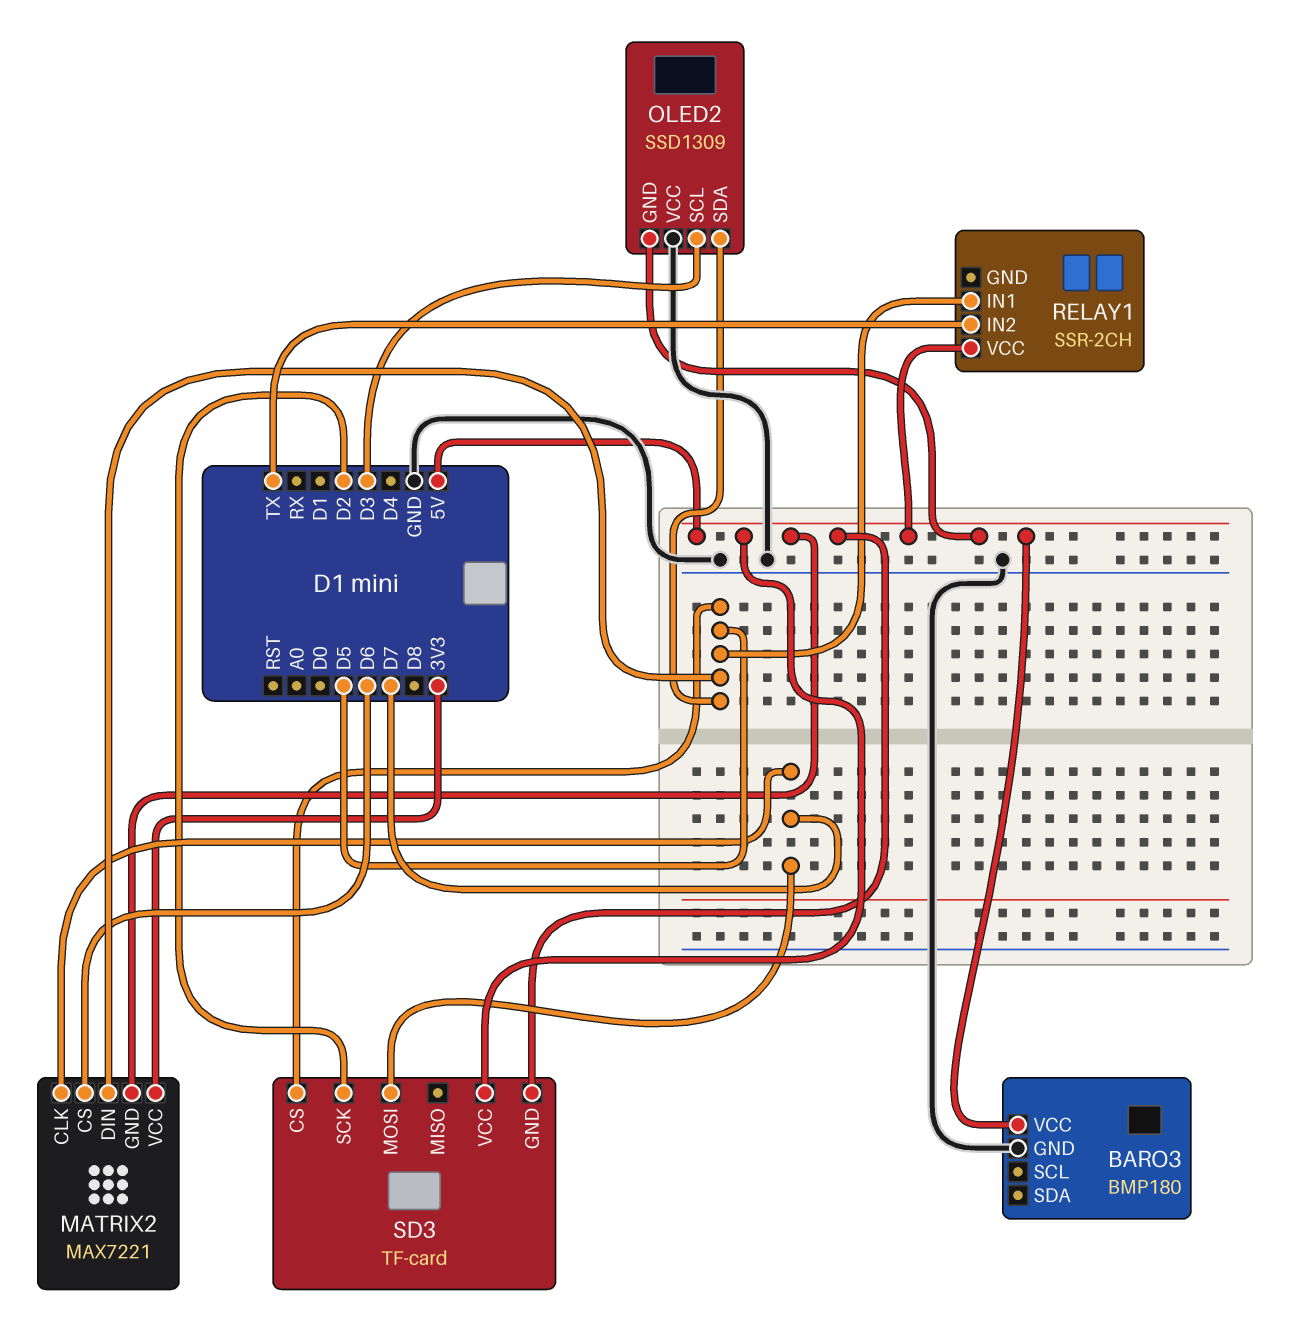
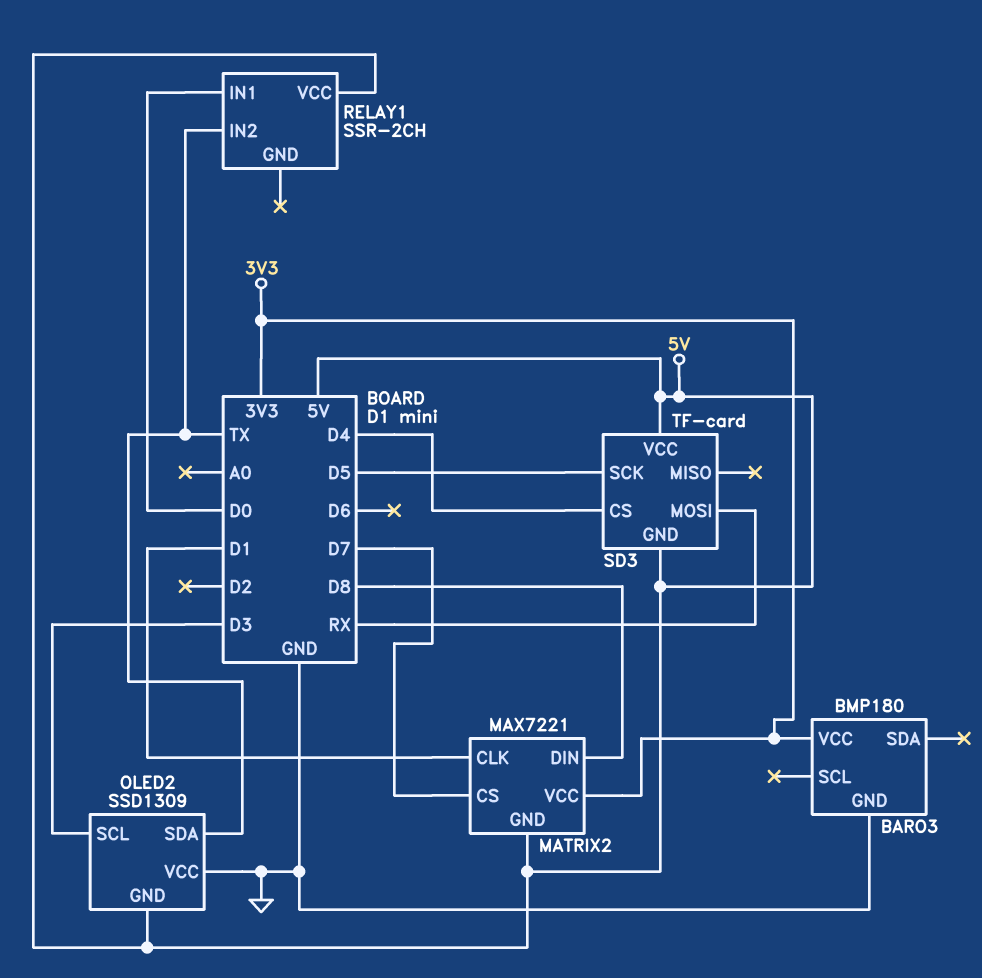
BARO3 pin VCC: 5V -> 3V3
MATRIX2 pin CLK: D7 -> D1
MATRIX2 pin CS: D6 -> D7
MATRIX2 pin DIN: D5 -> D8
OLED2 pin SDA: D5 -> TX
RELAY1 pin IN1: D5 -> D0
SD3 pin CS: D5 -> D4
SD3 pin MOSI: D7 -> RX
SD3 pin SCK: D2 -> D5

